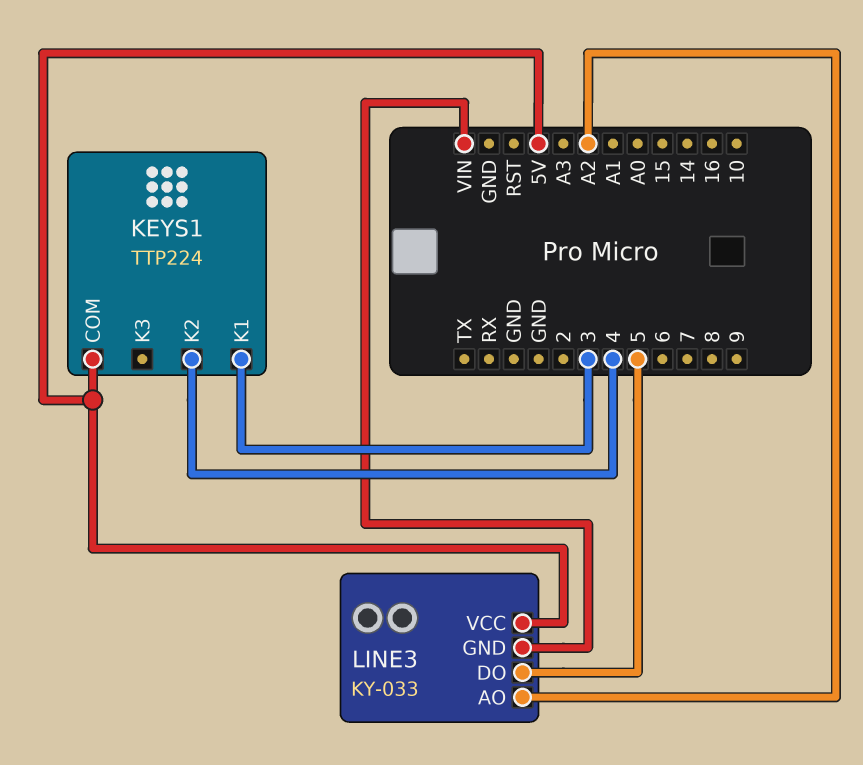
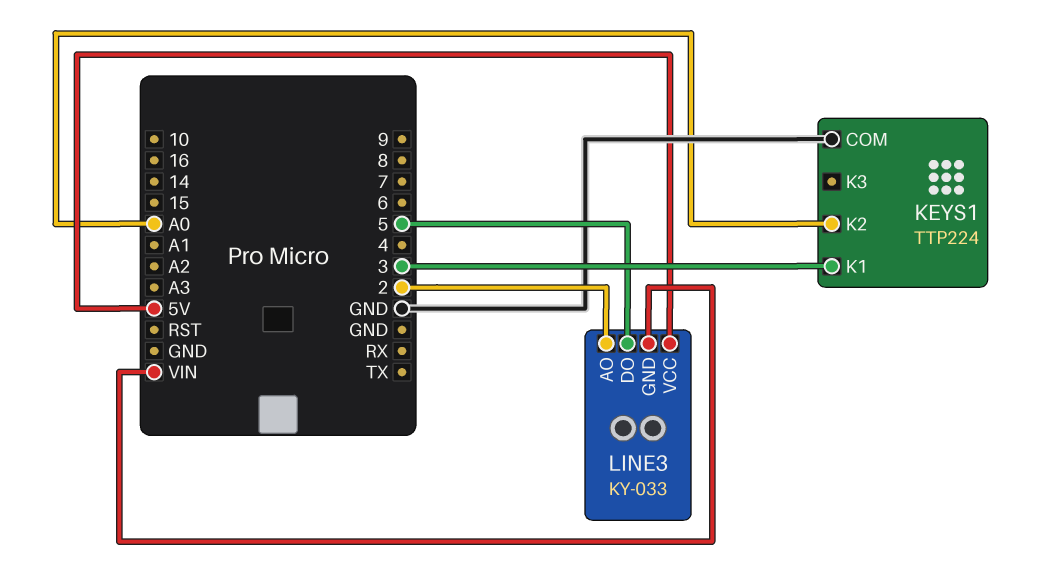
KEYS1 pin COM: 5V -> GND
KEYS1 pin K2: 4 -> A0
LINE3 pin AO: A2 -> 2

